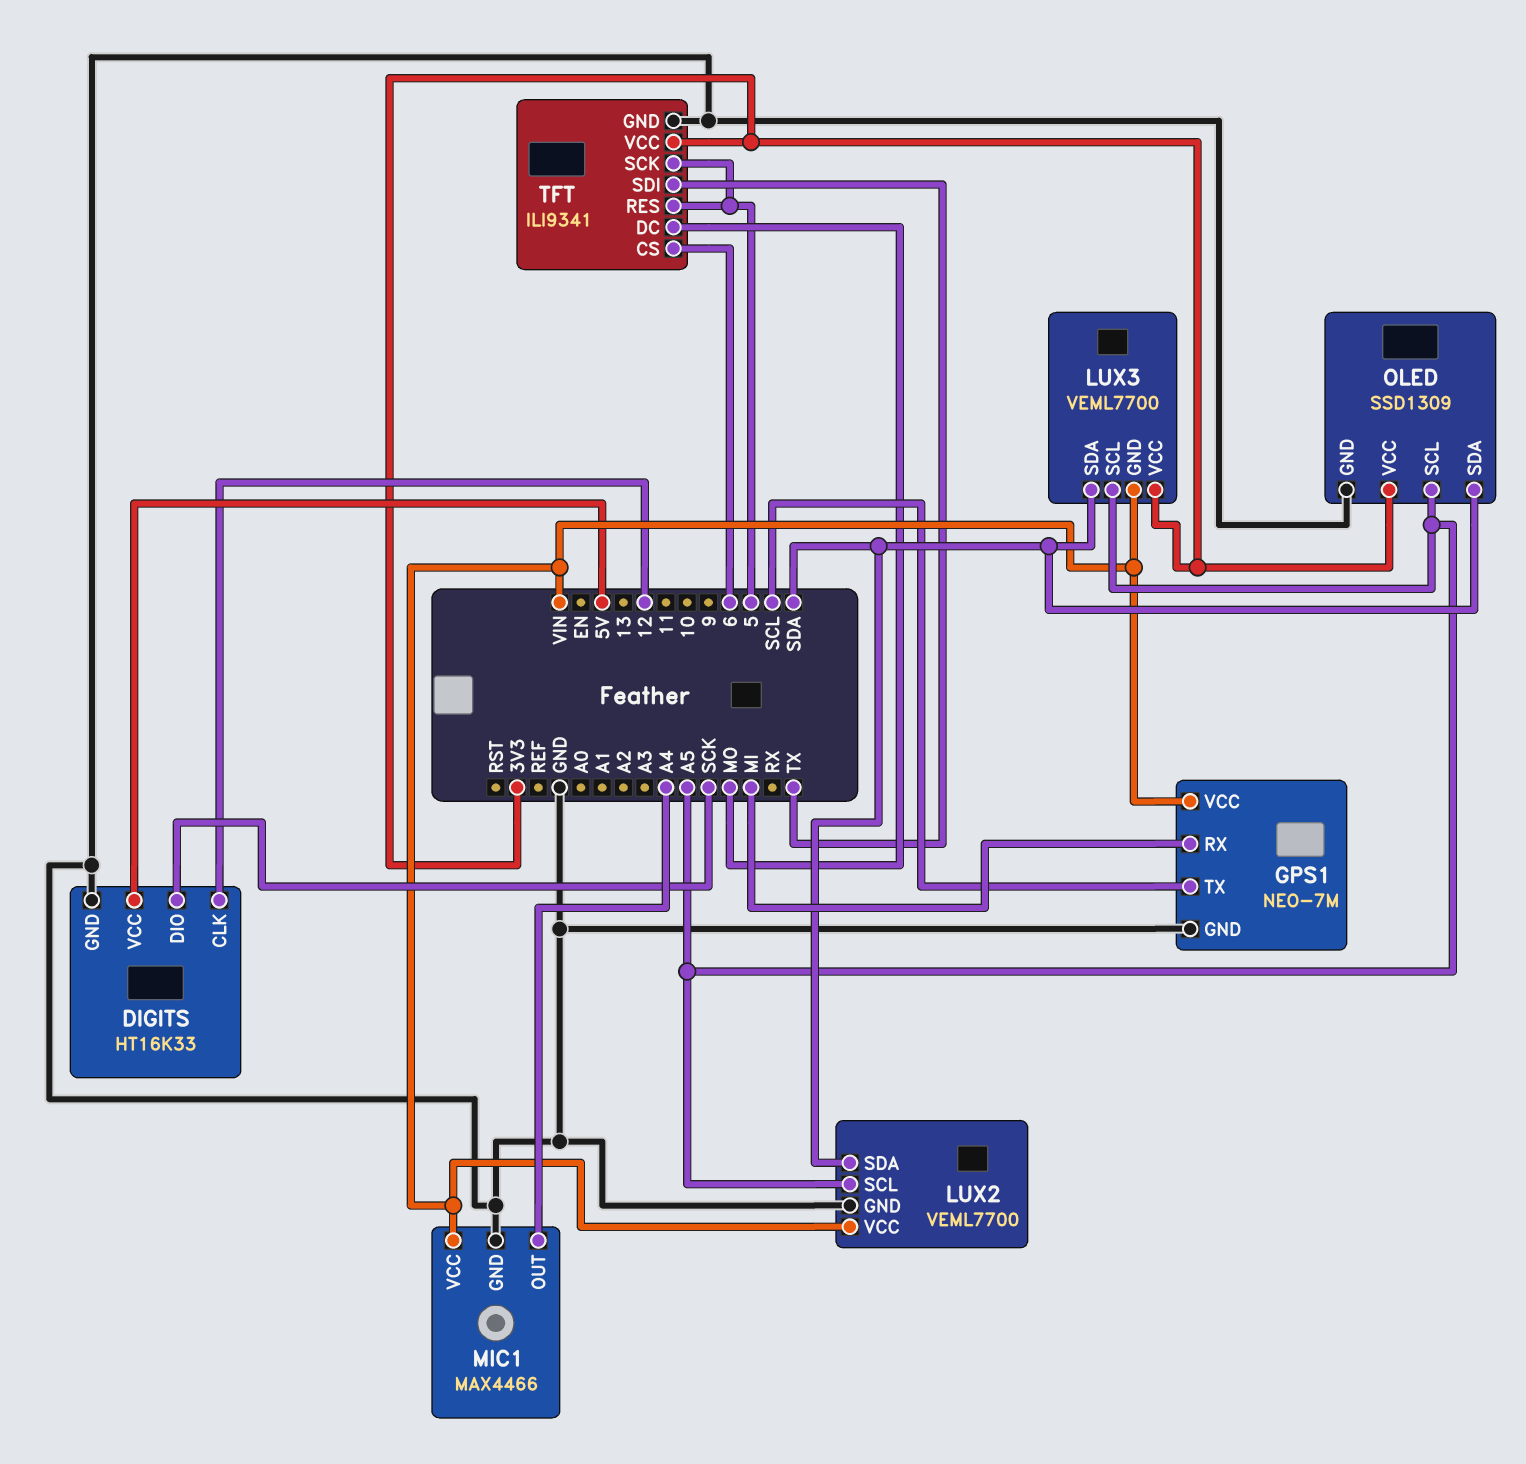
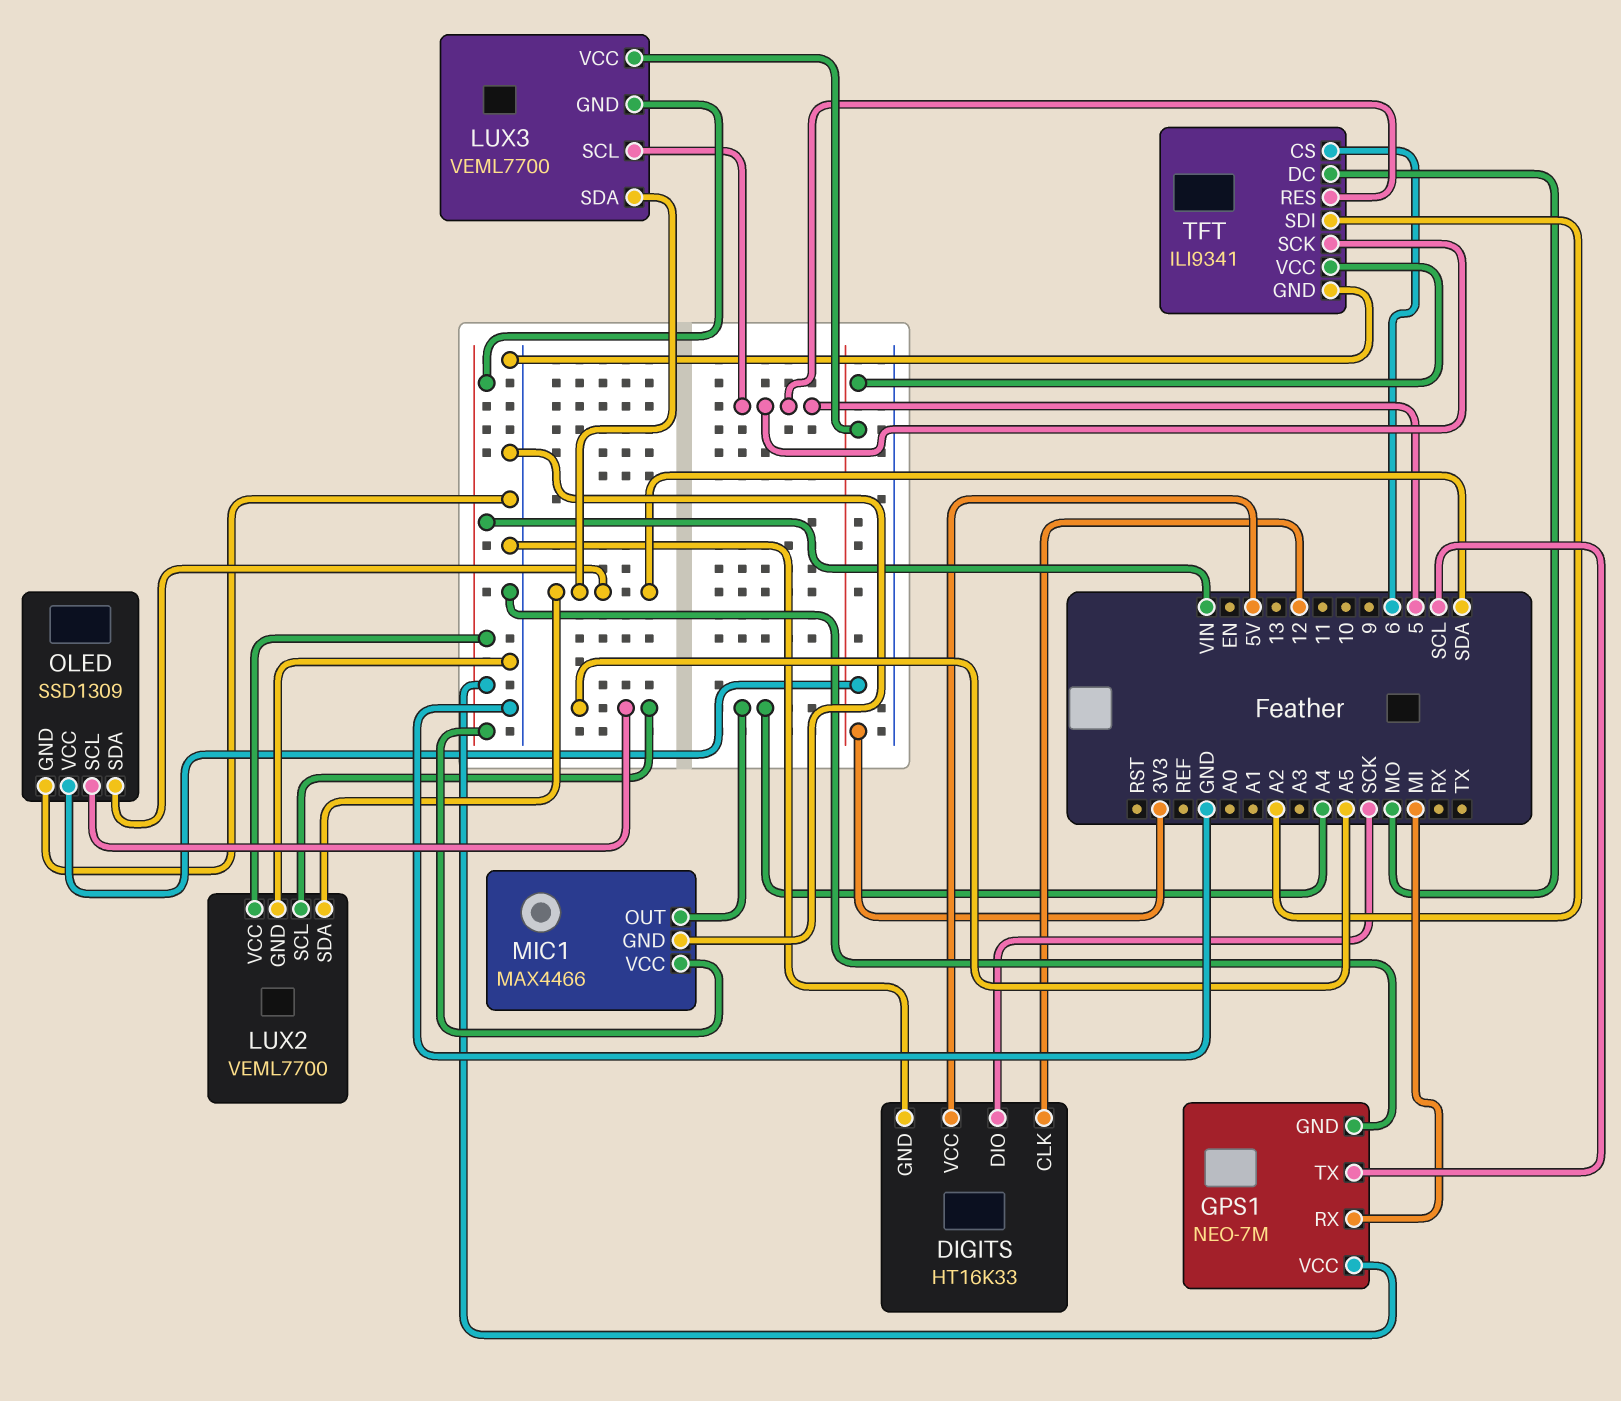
LUX3 pin SCL: A5 -> 5
TFT pin SDI: TX -> A2

